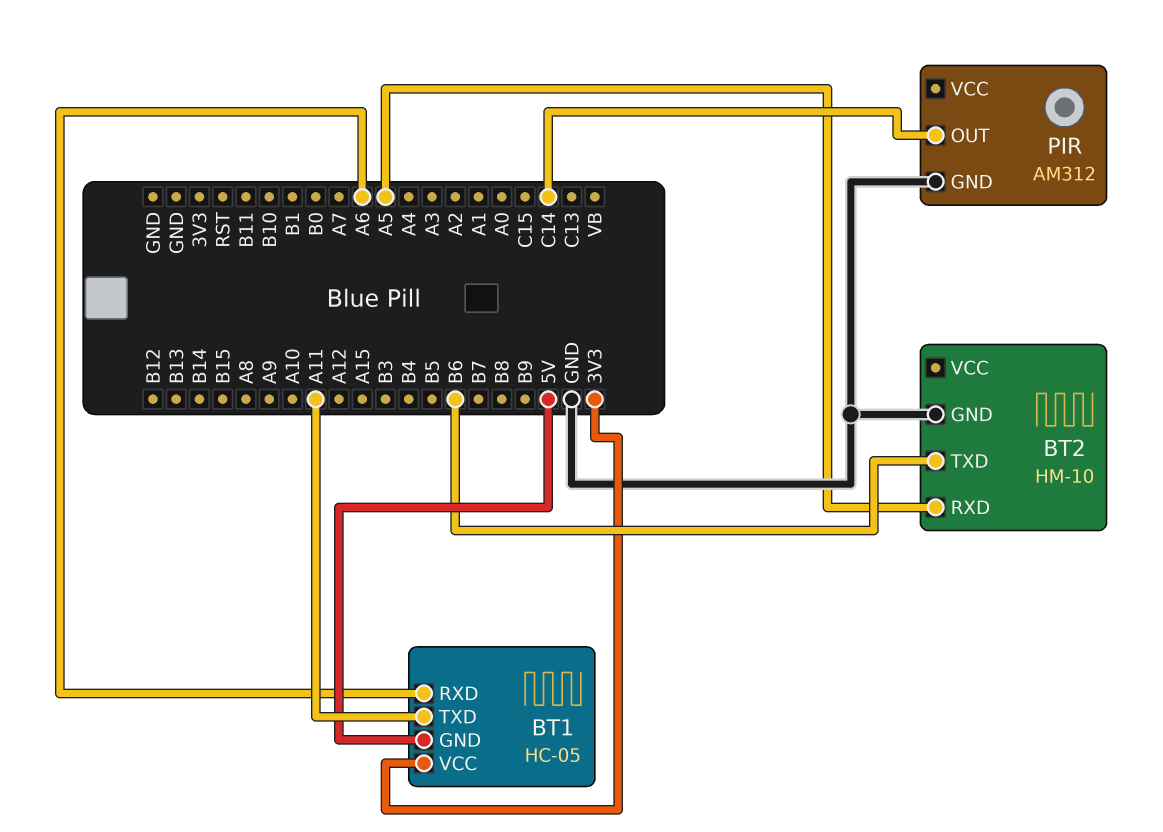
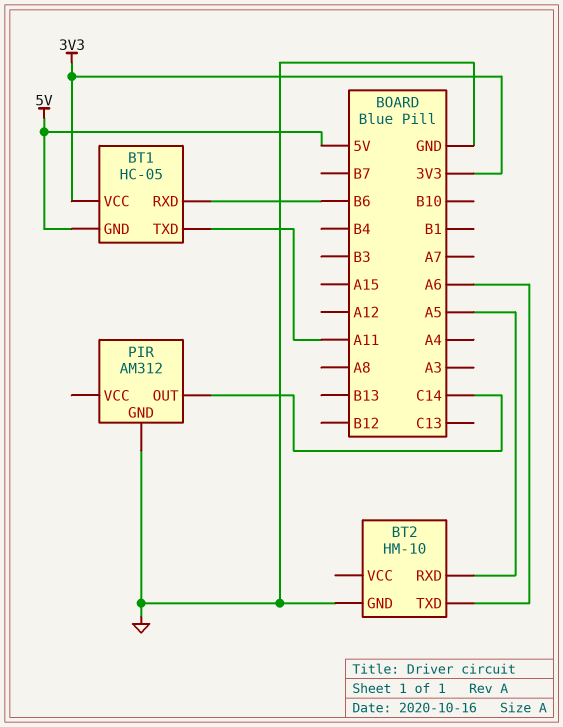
BT1 pin RXD: A6 -> B6
BT2 pin TXD: B6 -> A6

